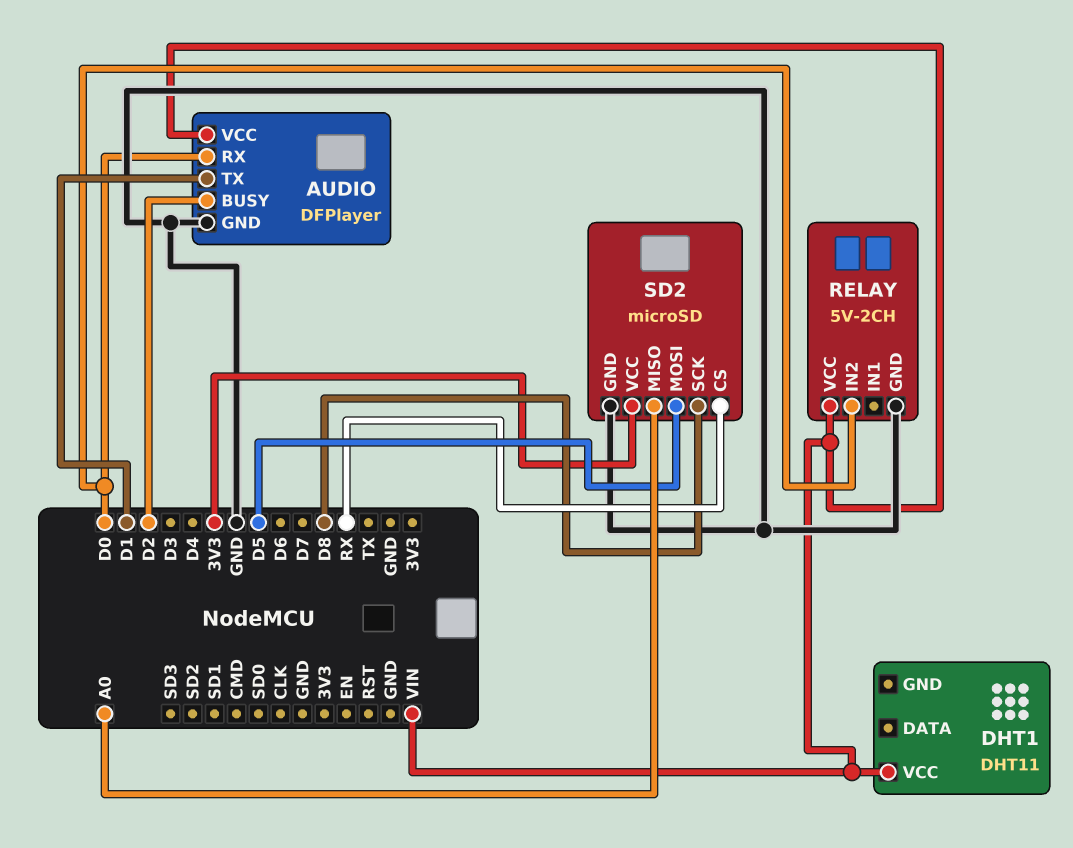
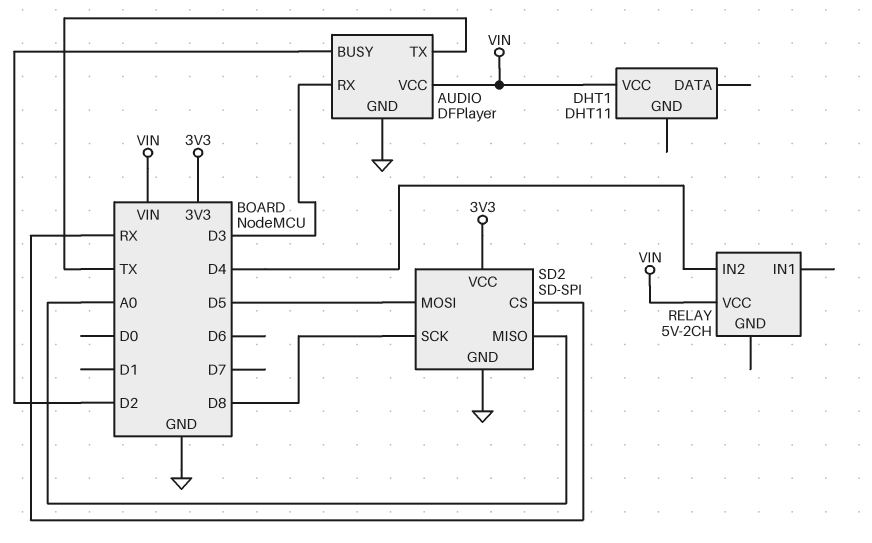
AUDIO pin RX: D0 -> D3
AUDIO pin TX: D1 -> TX
RELAY pin GND: GND -> none
RELAY pin IN2: D0 -> D4
SD2: microSD -> SD-SPI

